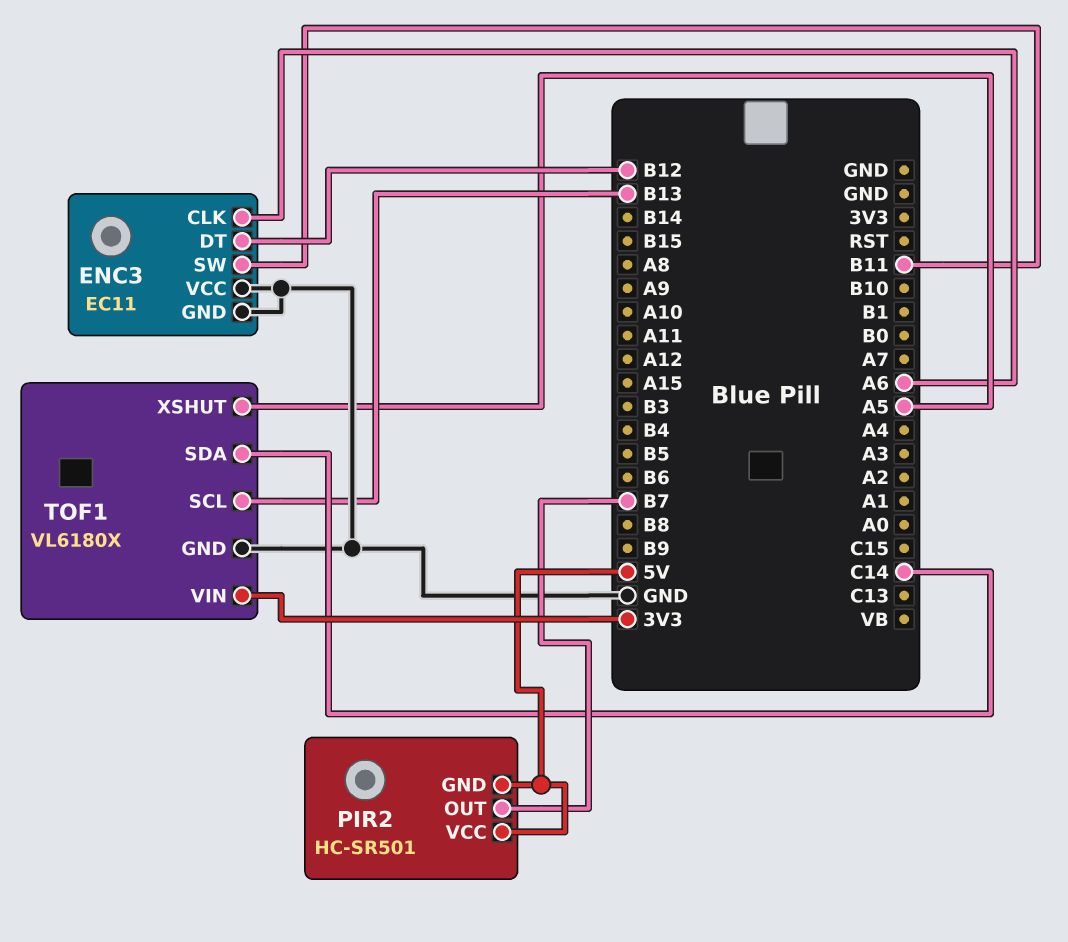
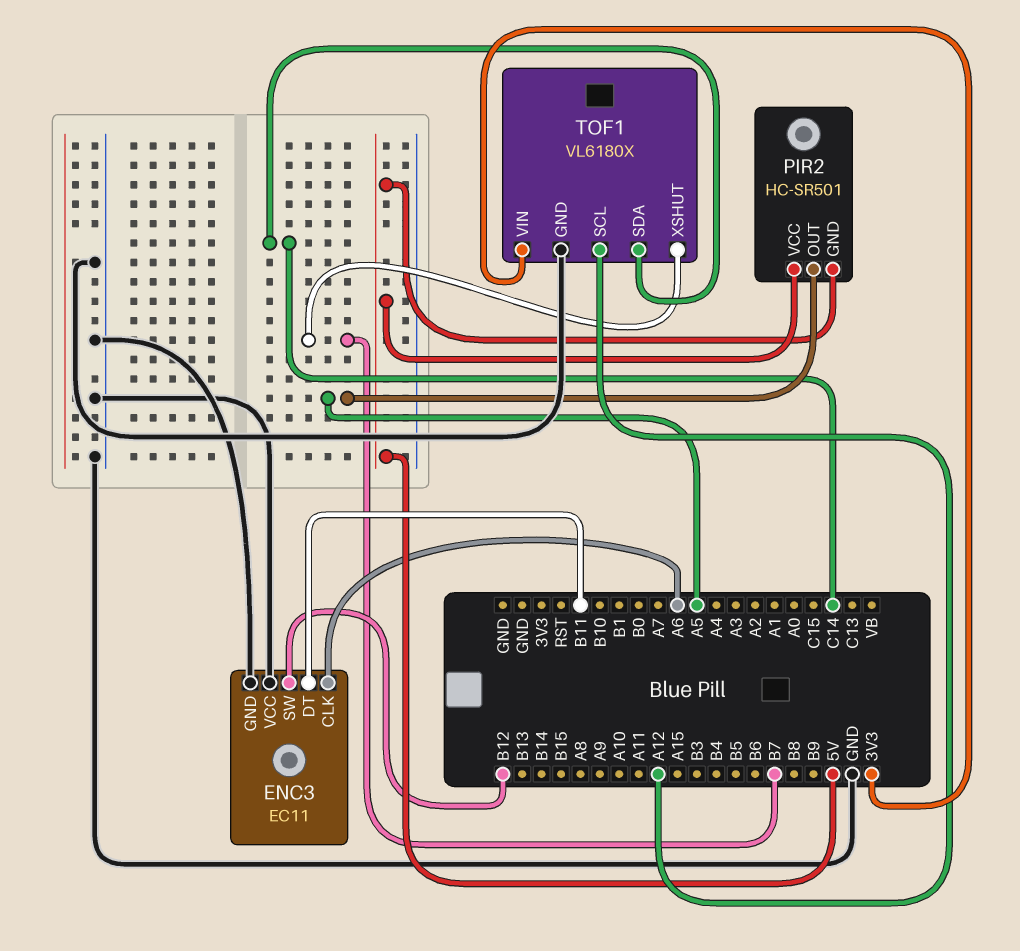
ENC3 pin DT: B12 -> B11
ENC3 pin SW: B11 -> B12
PIR2 pin OUT: B7 -> A5
TOF1 pin SCL: B13 -> A12
TOF1 pin XSHUT: A5 -> B7

